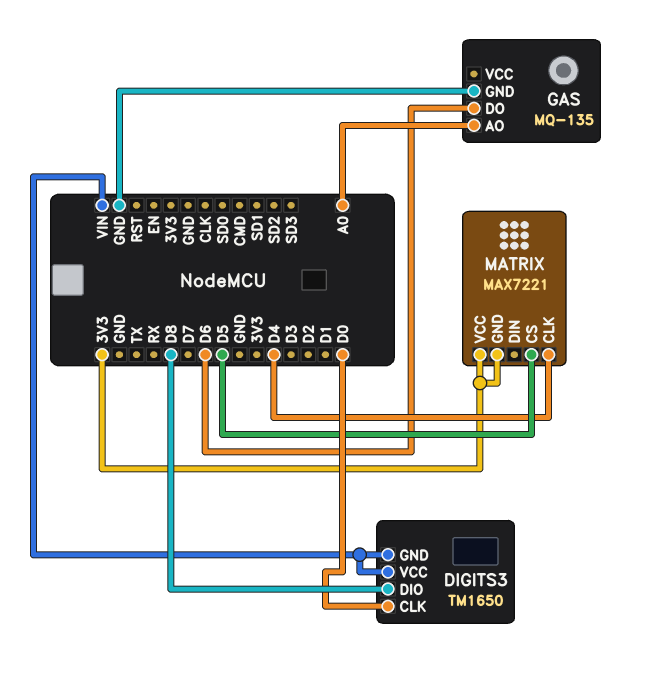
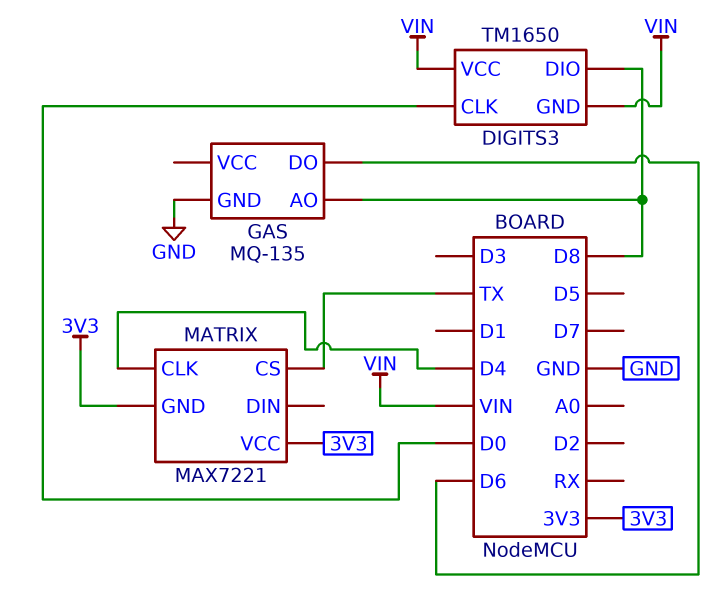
GAS pin AO: A0 -> D8
MATRIX pin CS: D5 -> TX

